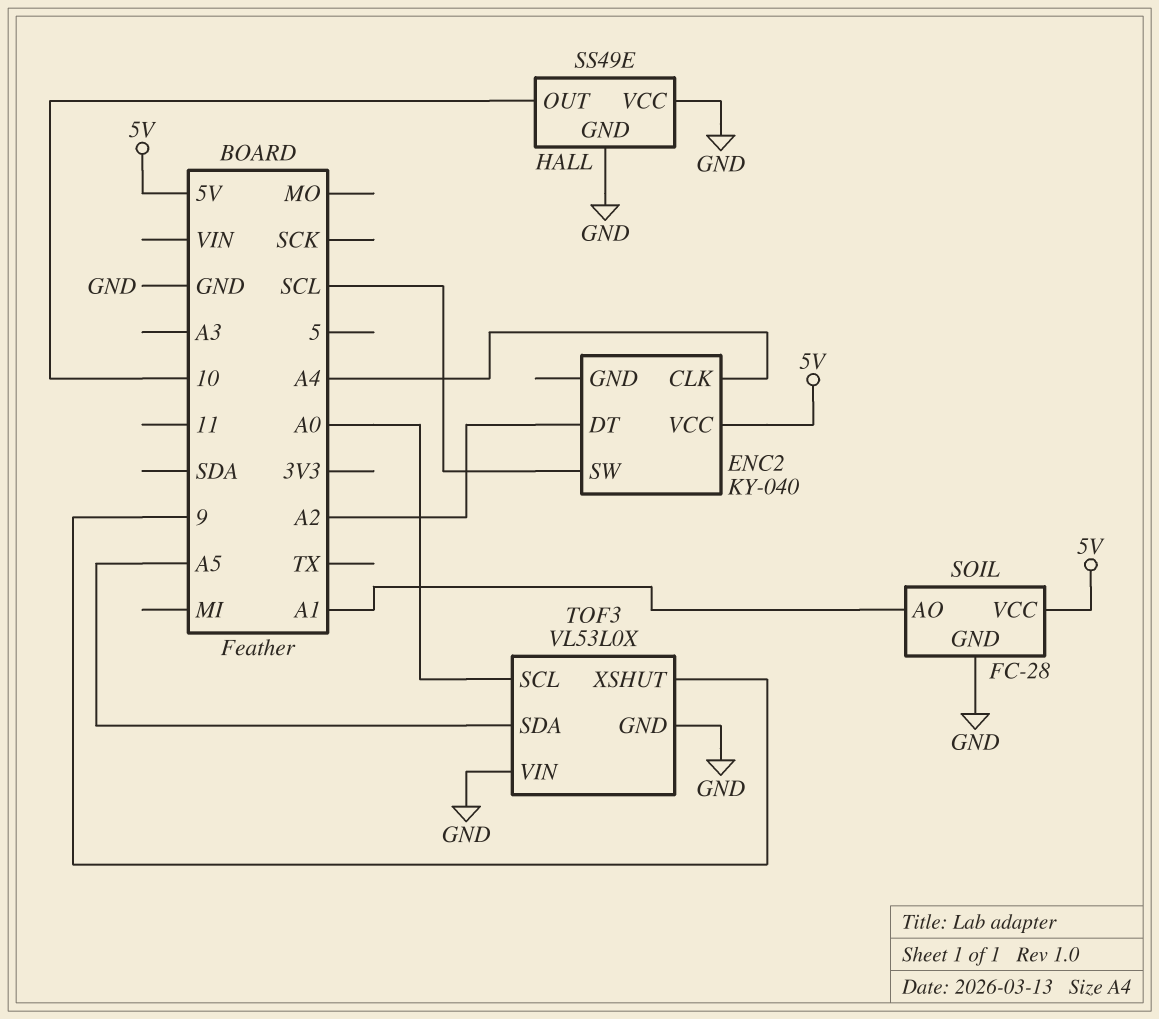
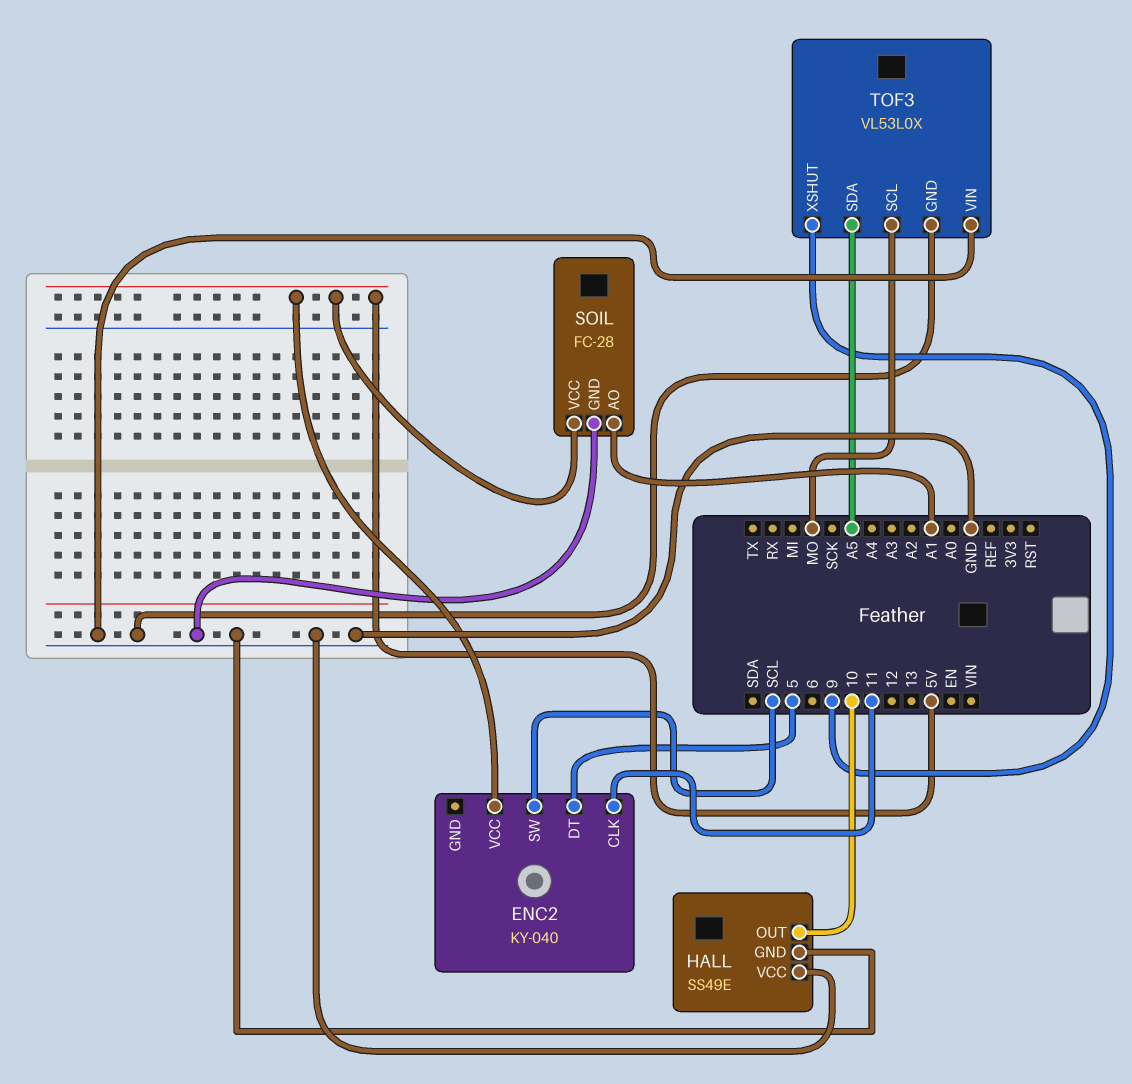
ENC2 pin CLK: A4 -> 11
ENC2 pin DT: A2 -> 5
TOF3 pin SCL: A0 -> MO

